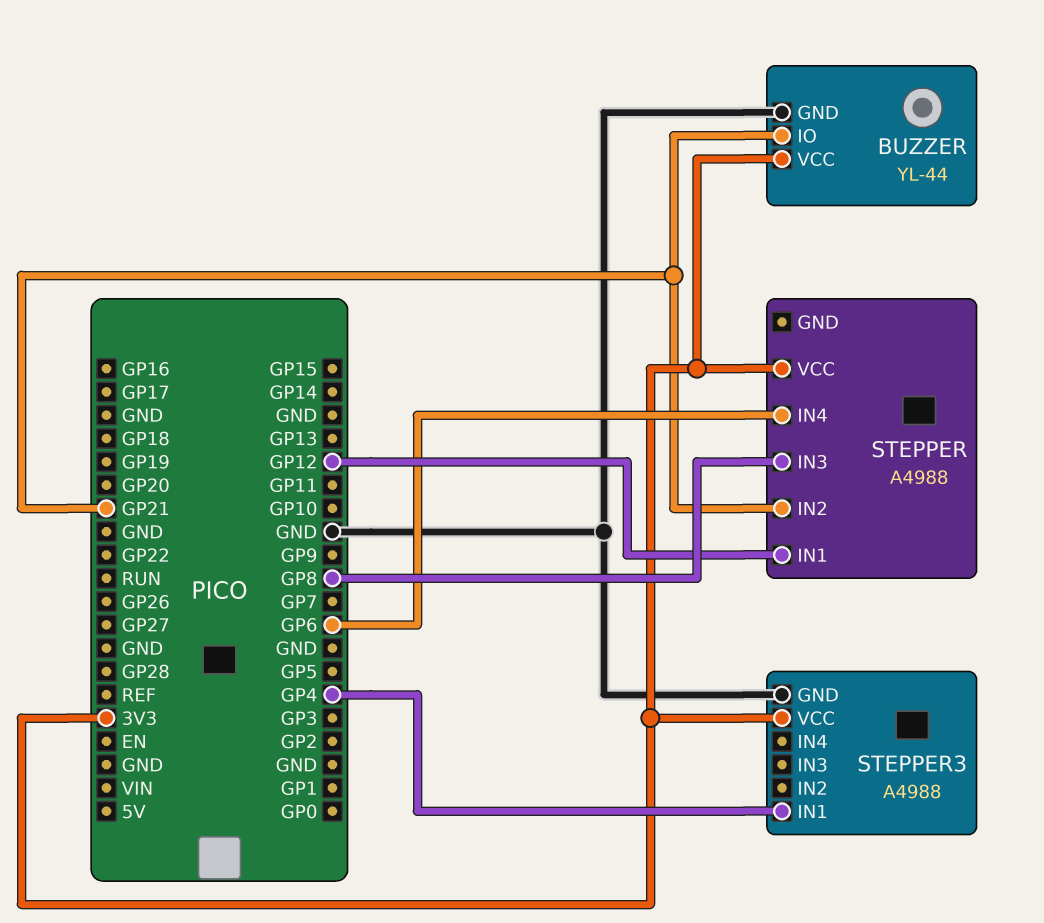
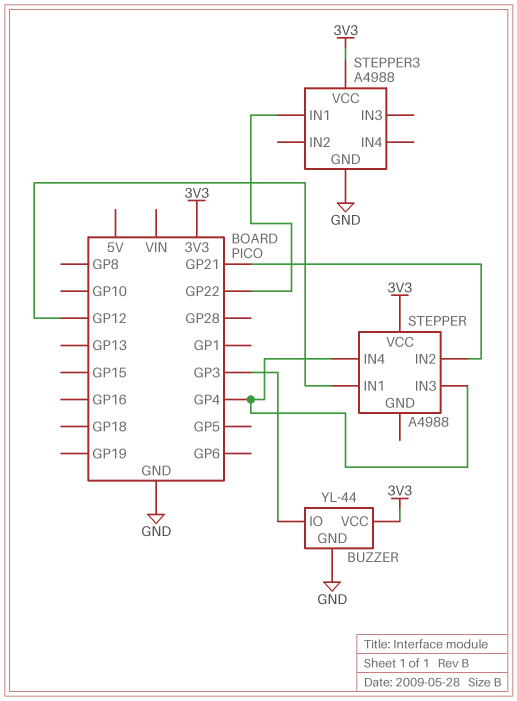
BUZZER pin IO: GP21 -> GP3
STEPPER pin IN3: GP8 -> GP4
STEPPER pin IN4: GP6 -> GP4
STEPPER3 pin IN1: GP4 -> GP22

